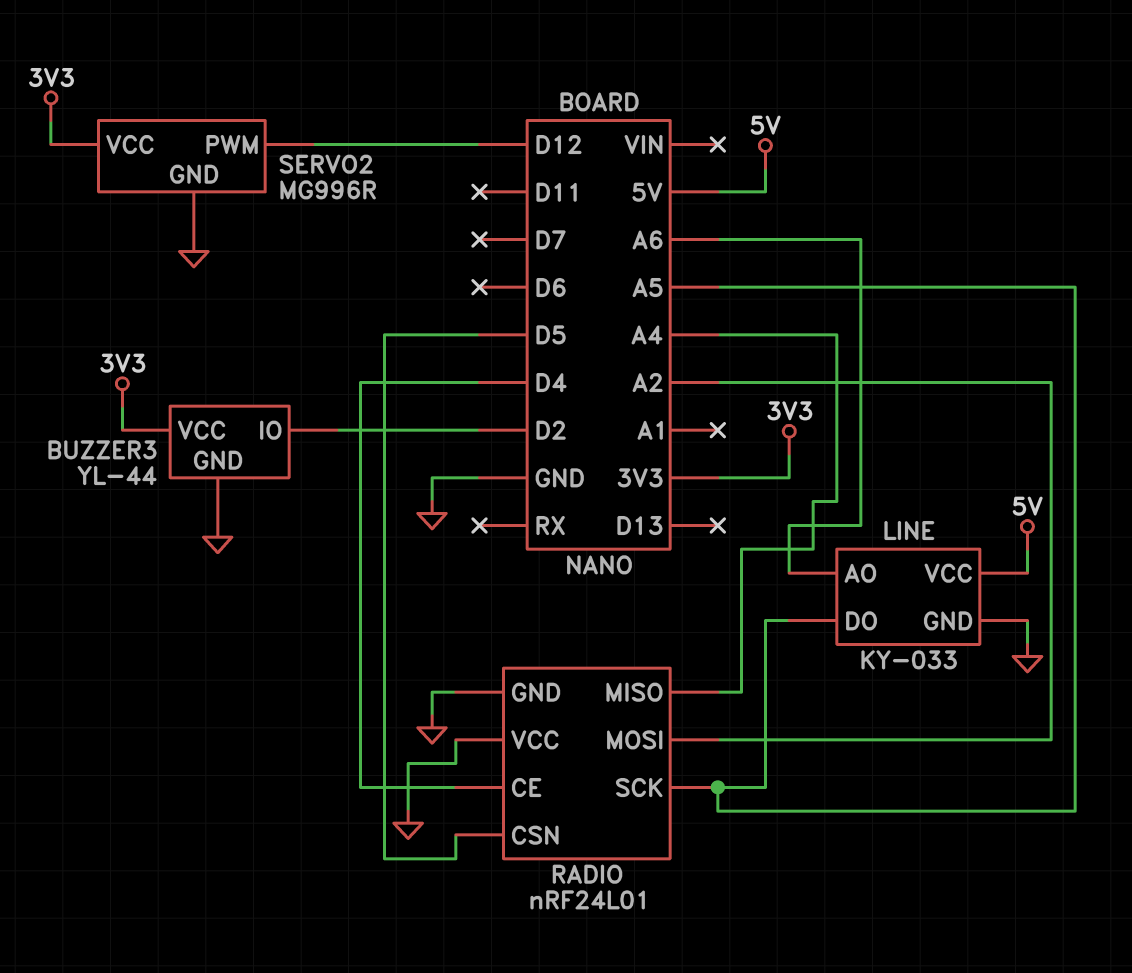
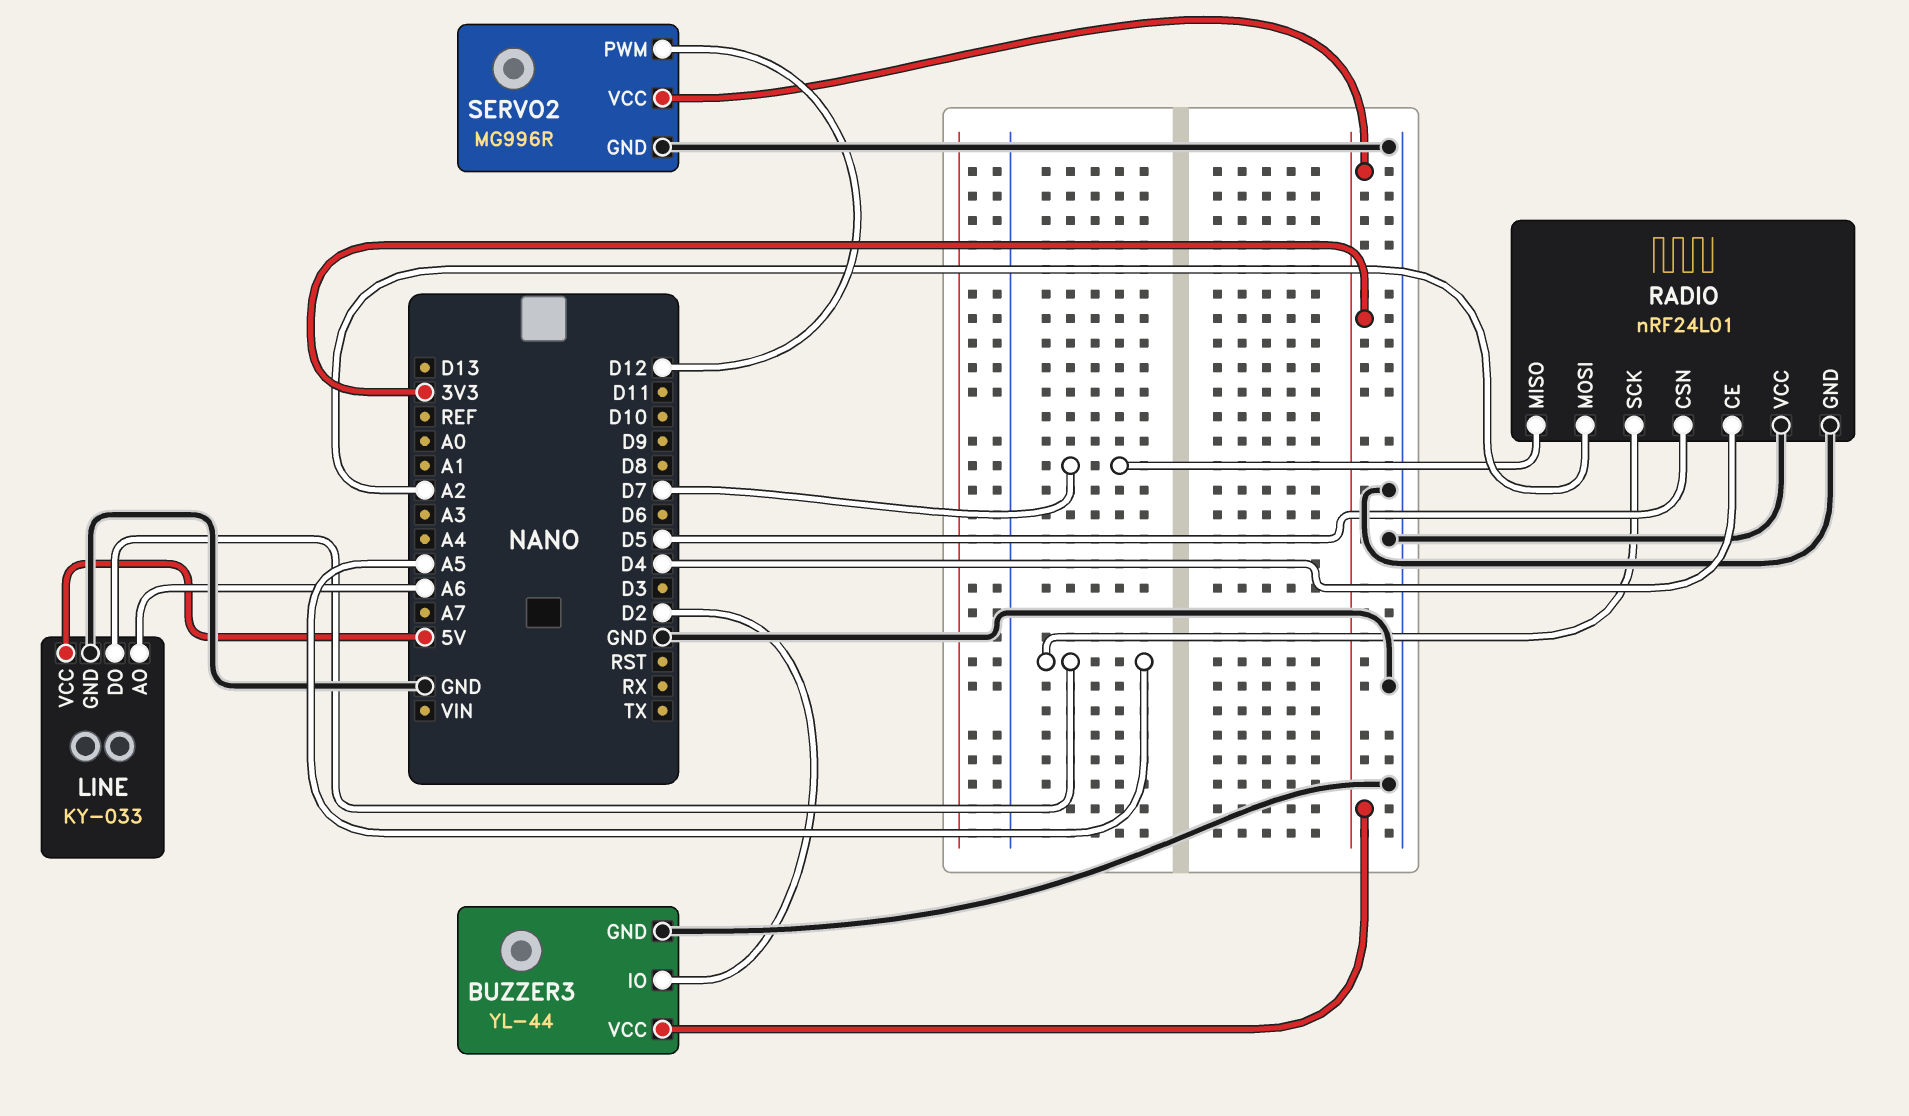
RADIO pin MISO: A4 -> D7

